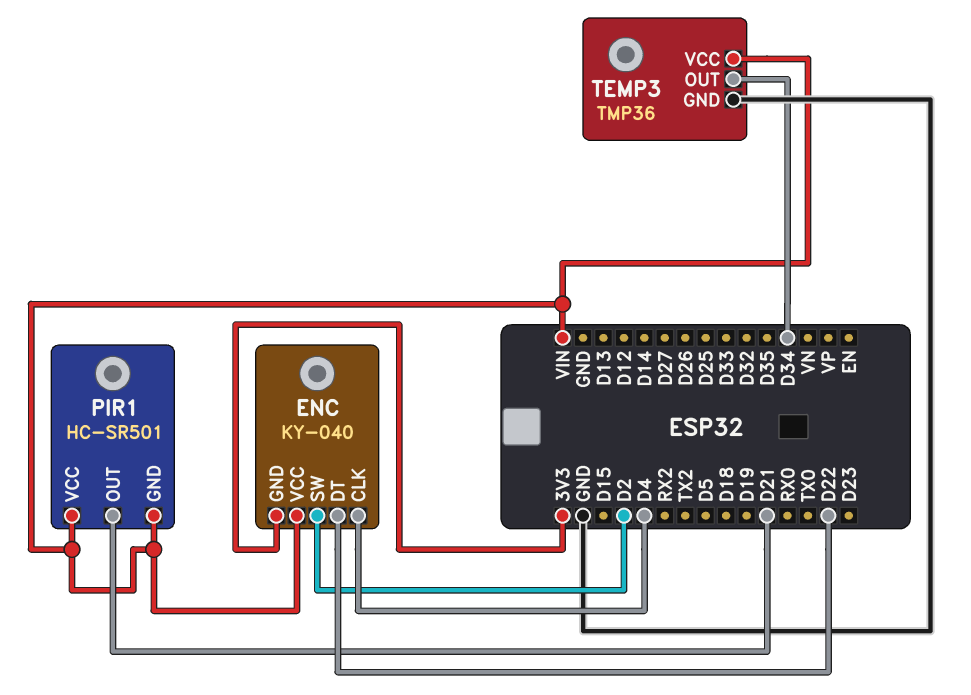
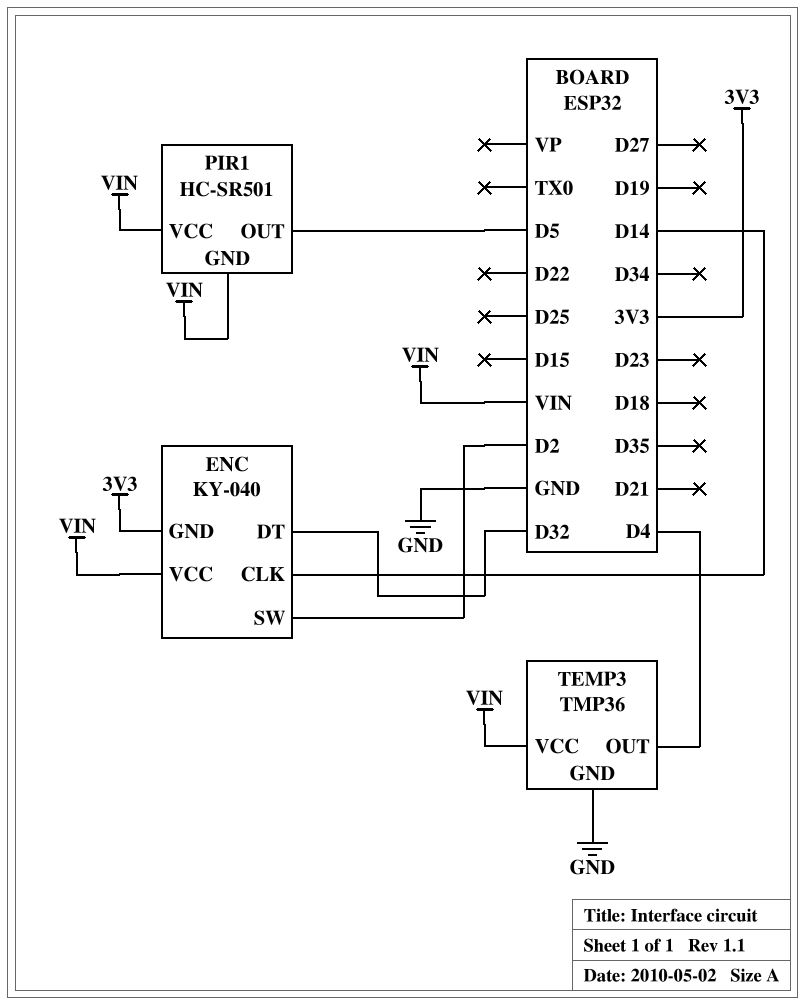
ENC pin CLK: D4 -> D14
ENC pin DT: D22 -> D32
PIR1 pin OUT: D21 -> D5
TEMP3 pin OUT: D34 -> D4

